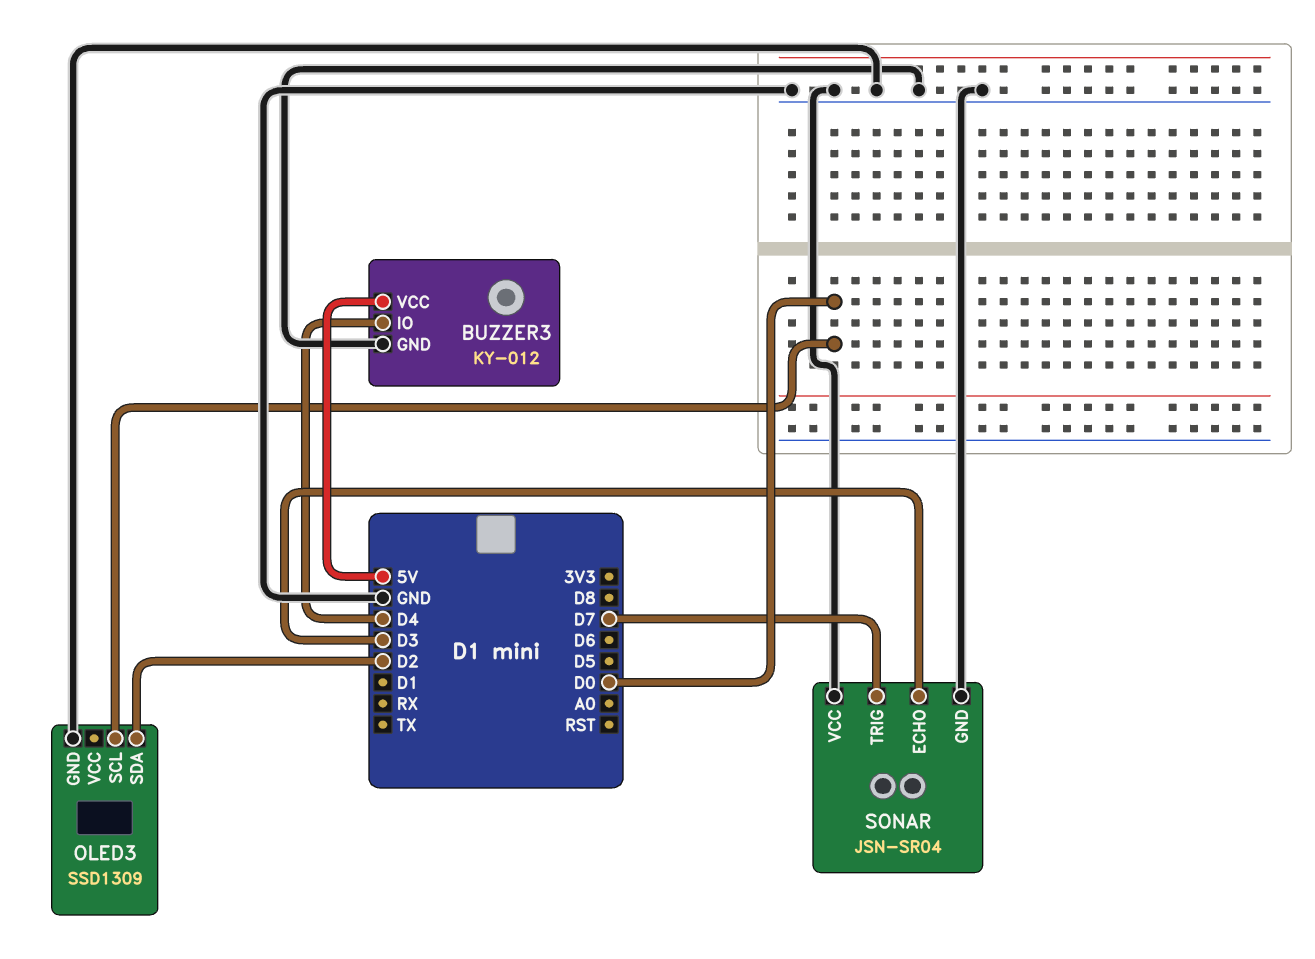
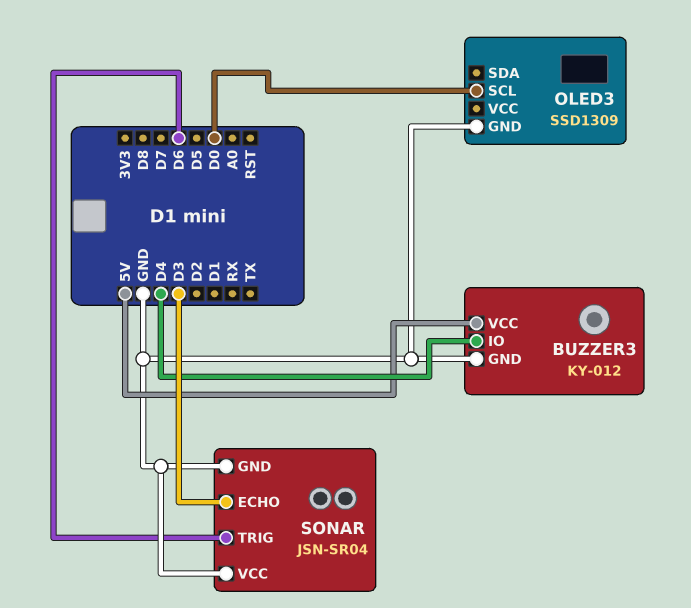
OLED3 pin SDA: D2 -> none
SONAR pin TRIG: D7 -> D6

